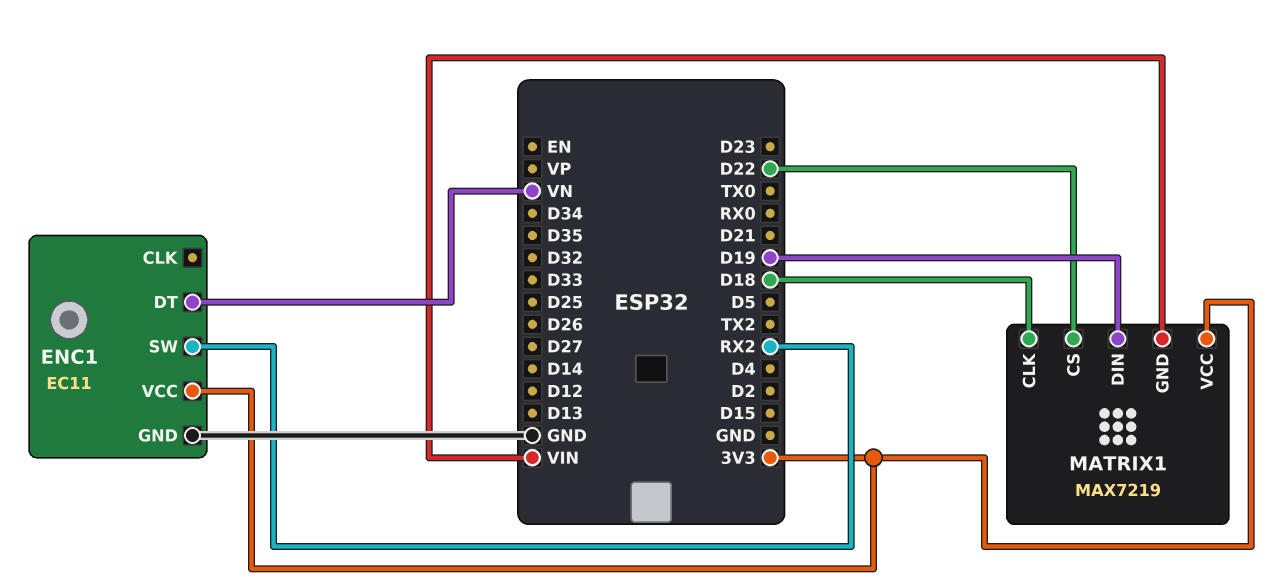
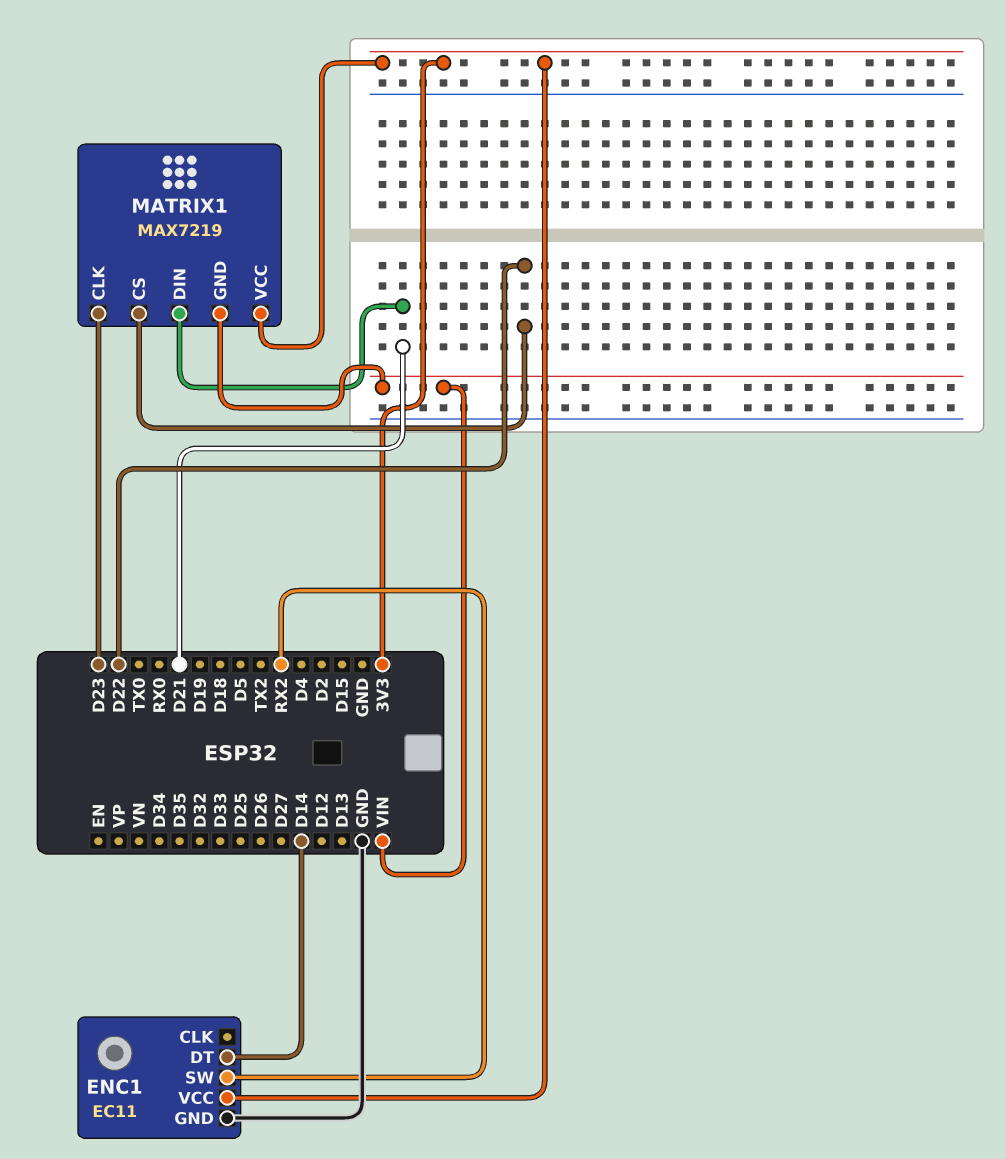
ENC1 pin DT: VN -> D14
MATRIX1 pin CLK: D18 -> D23
MATRIX1 pin DIN: D19 -> D21

